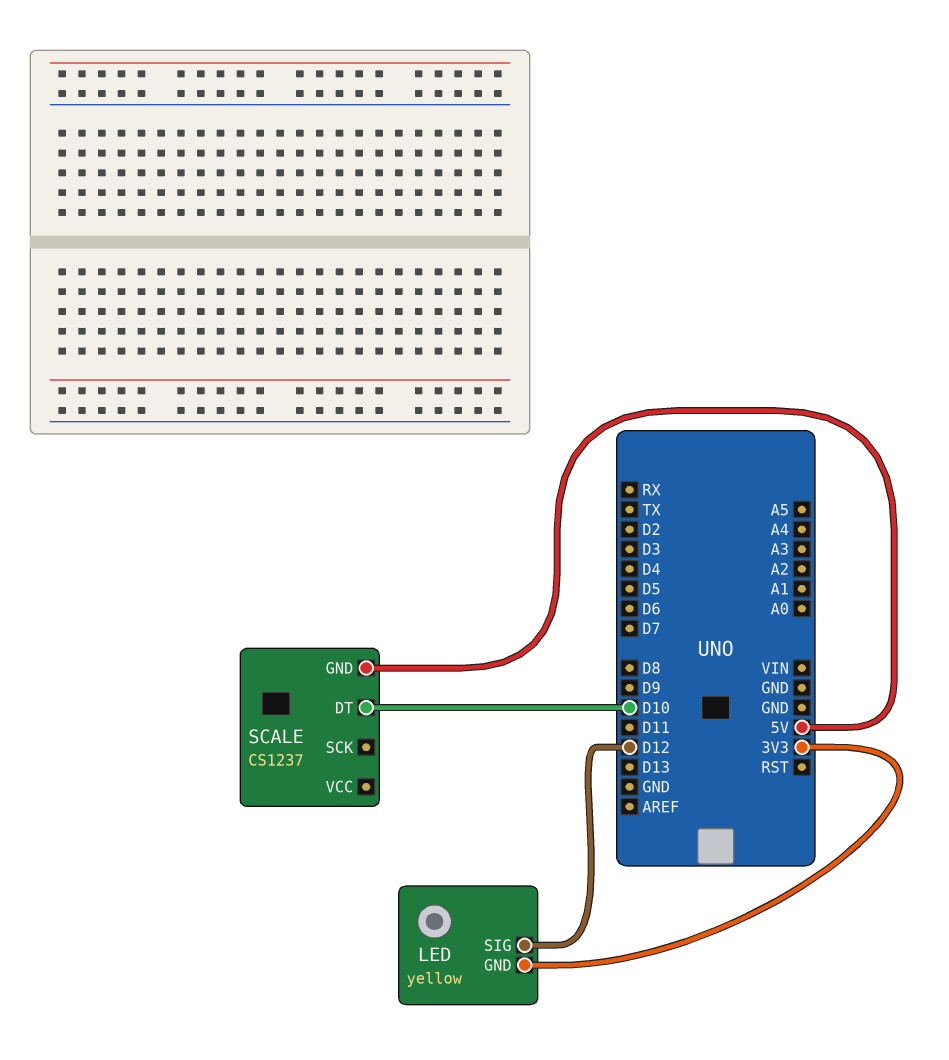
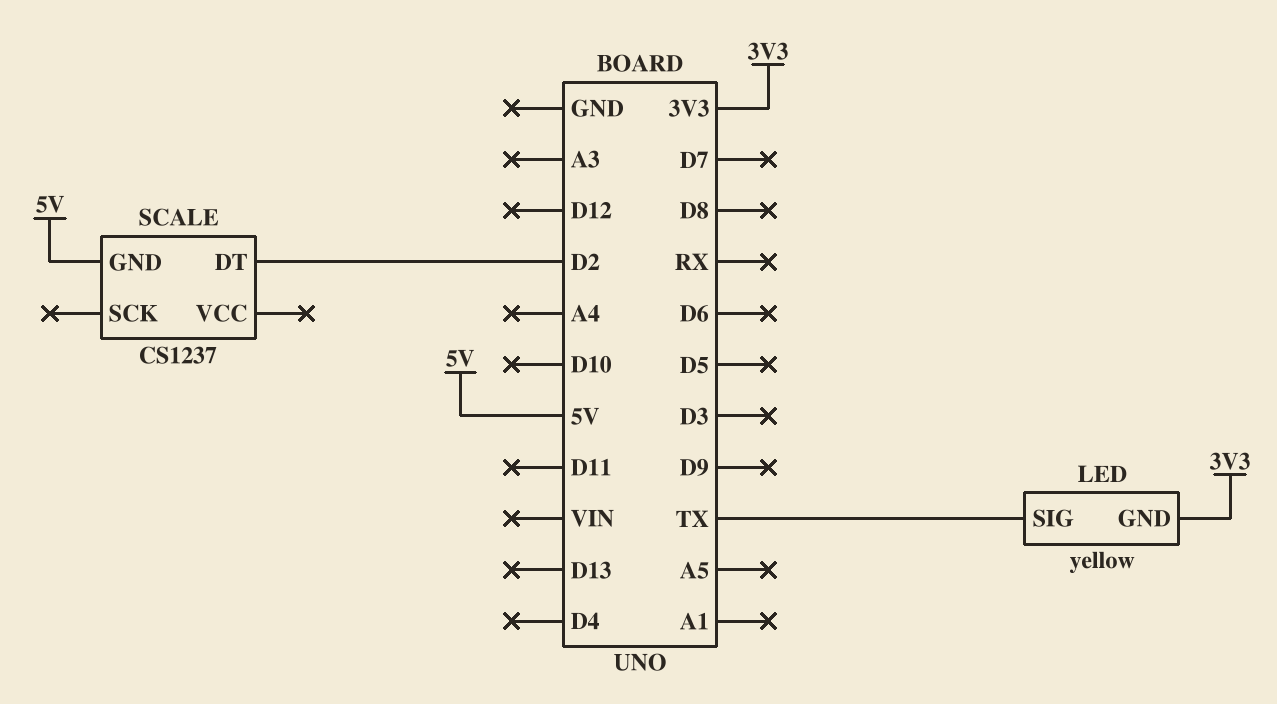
LED pin SIG: D12 -> TX
SCALE pin DT: D10 -> D2

